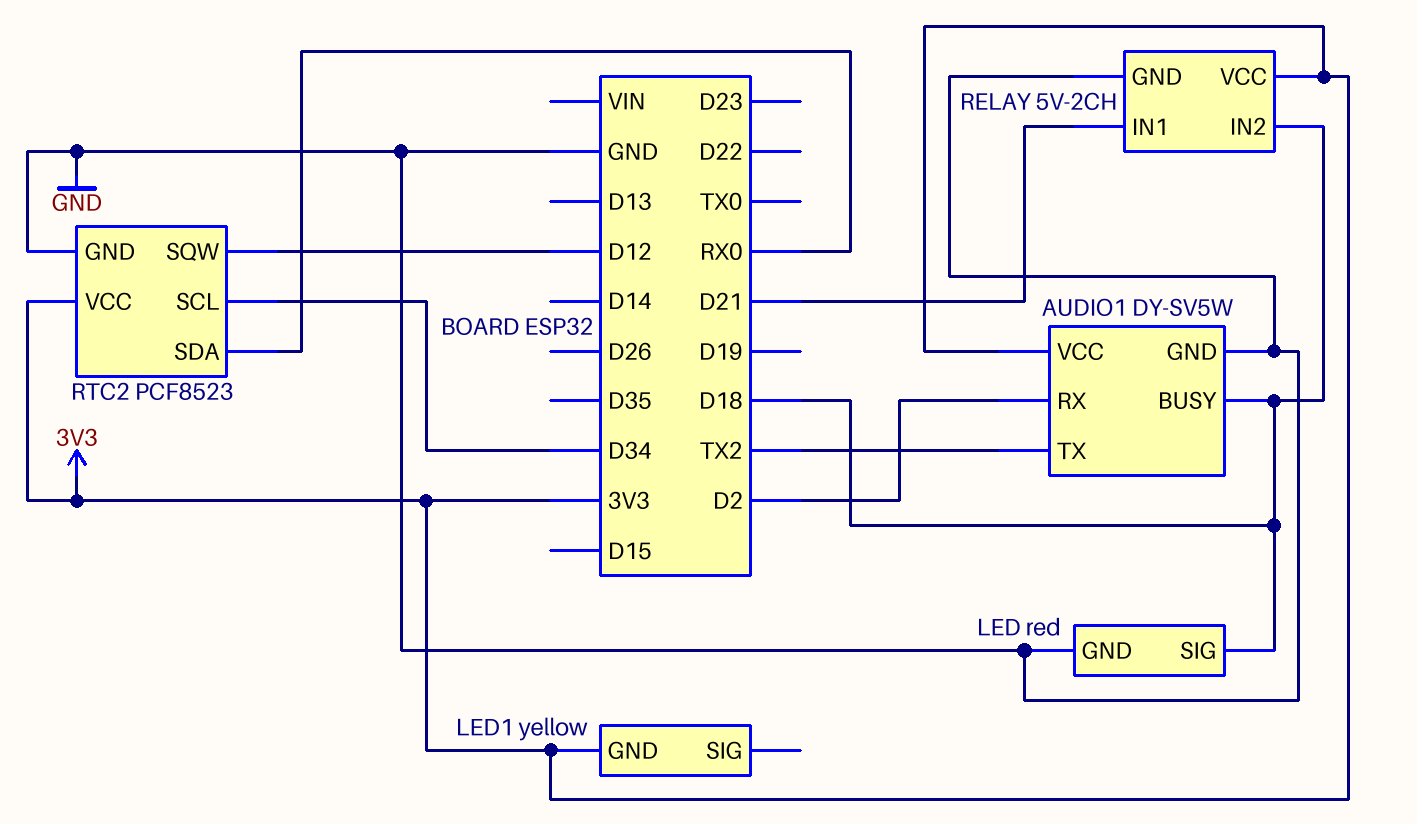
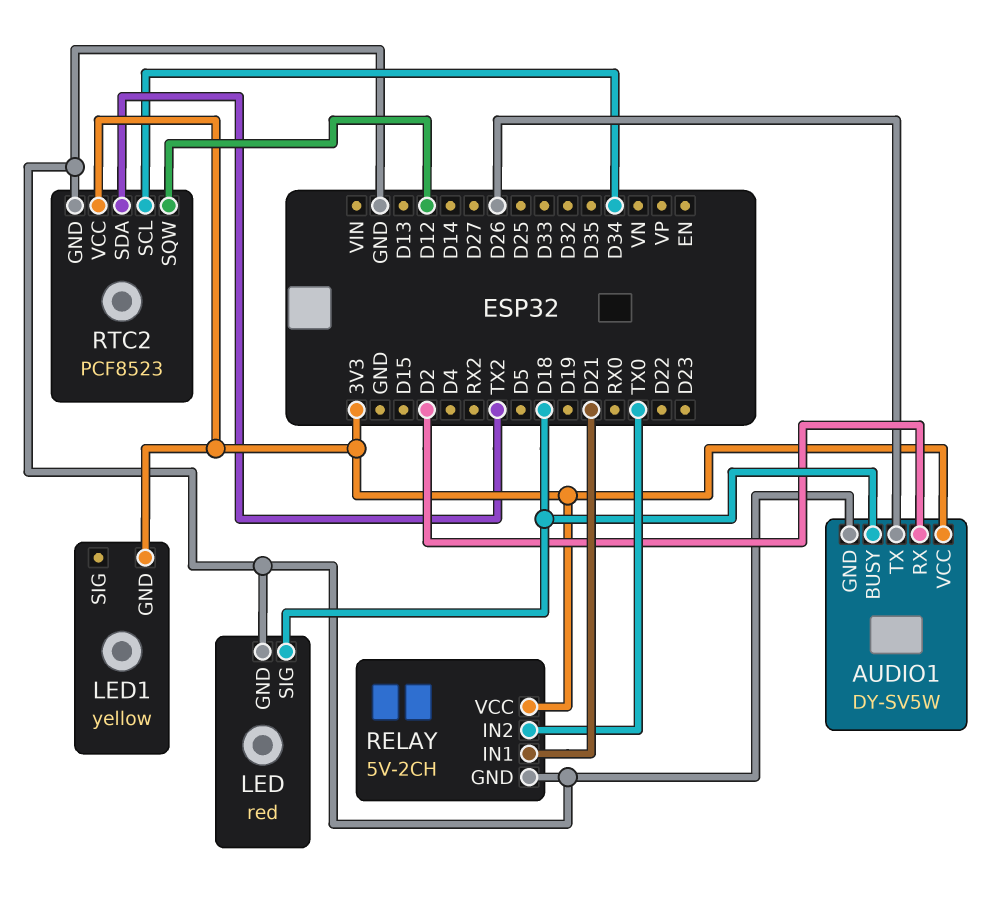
AUDIO1 pin TX: TX2 -> D26
RELAY pin IN2: D18 -> TX0
RTC2 pin SDA: RX0 -> TX2

